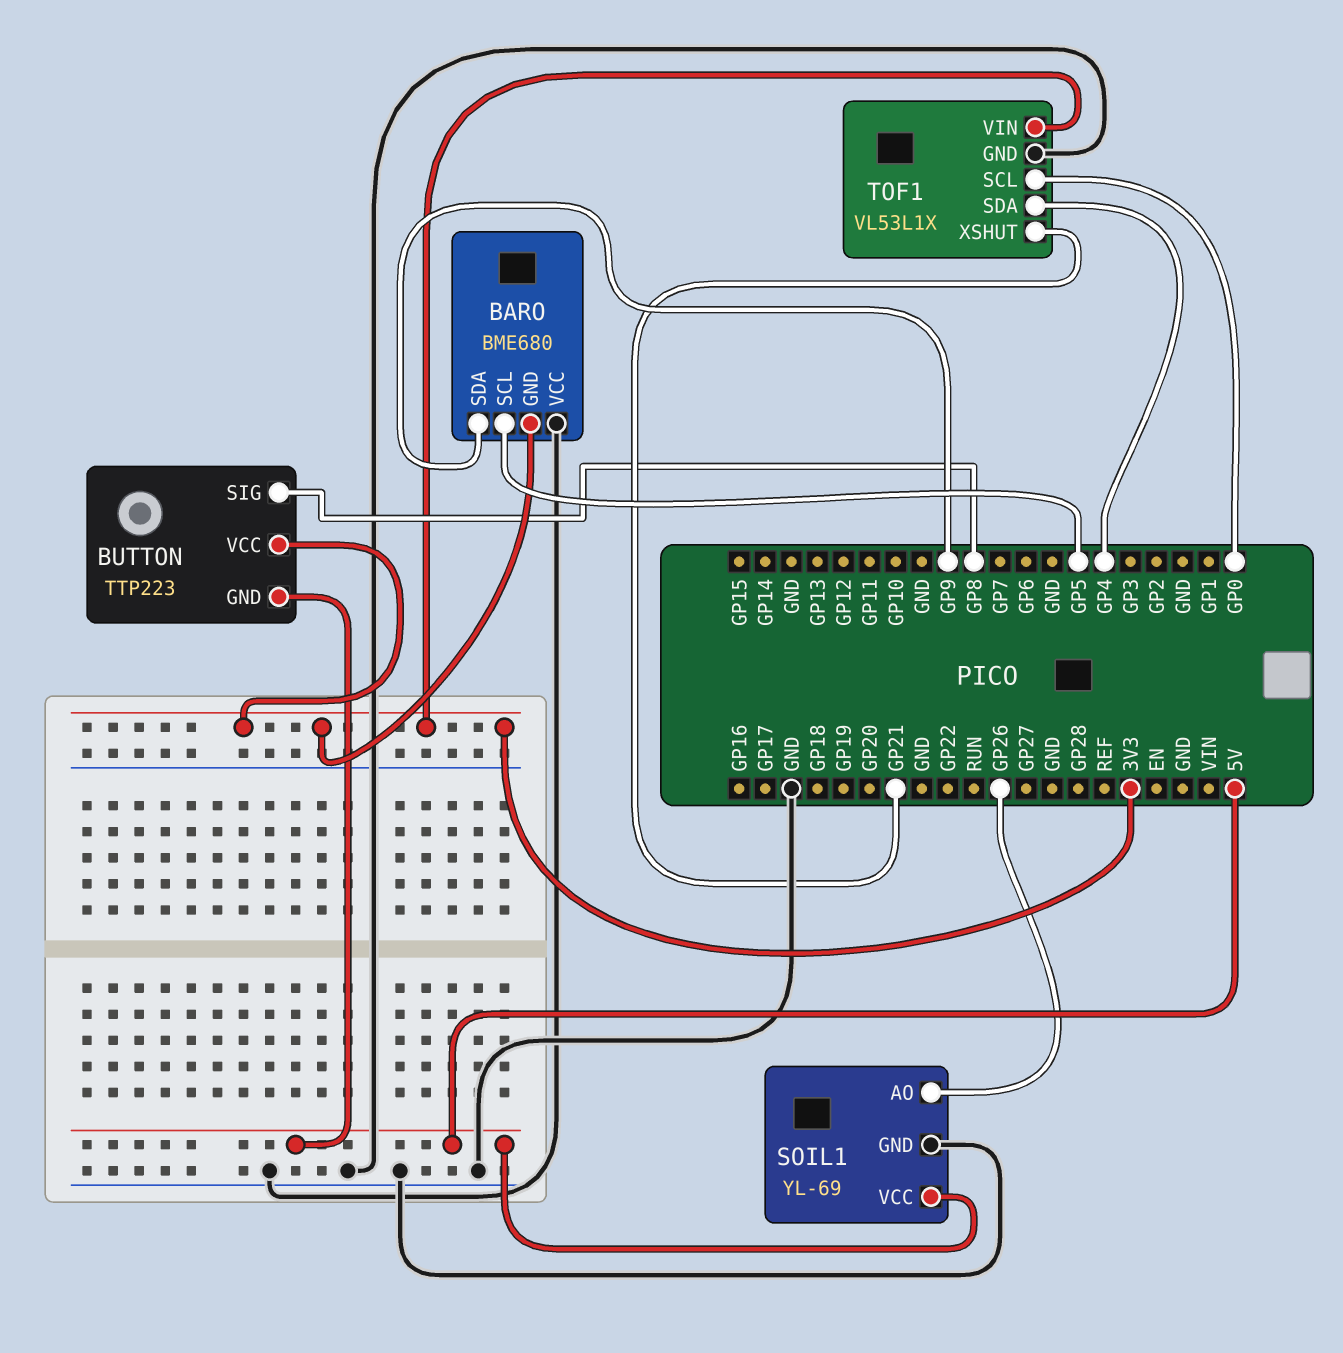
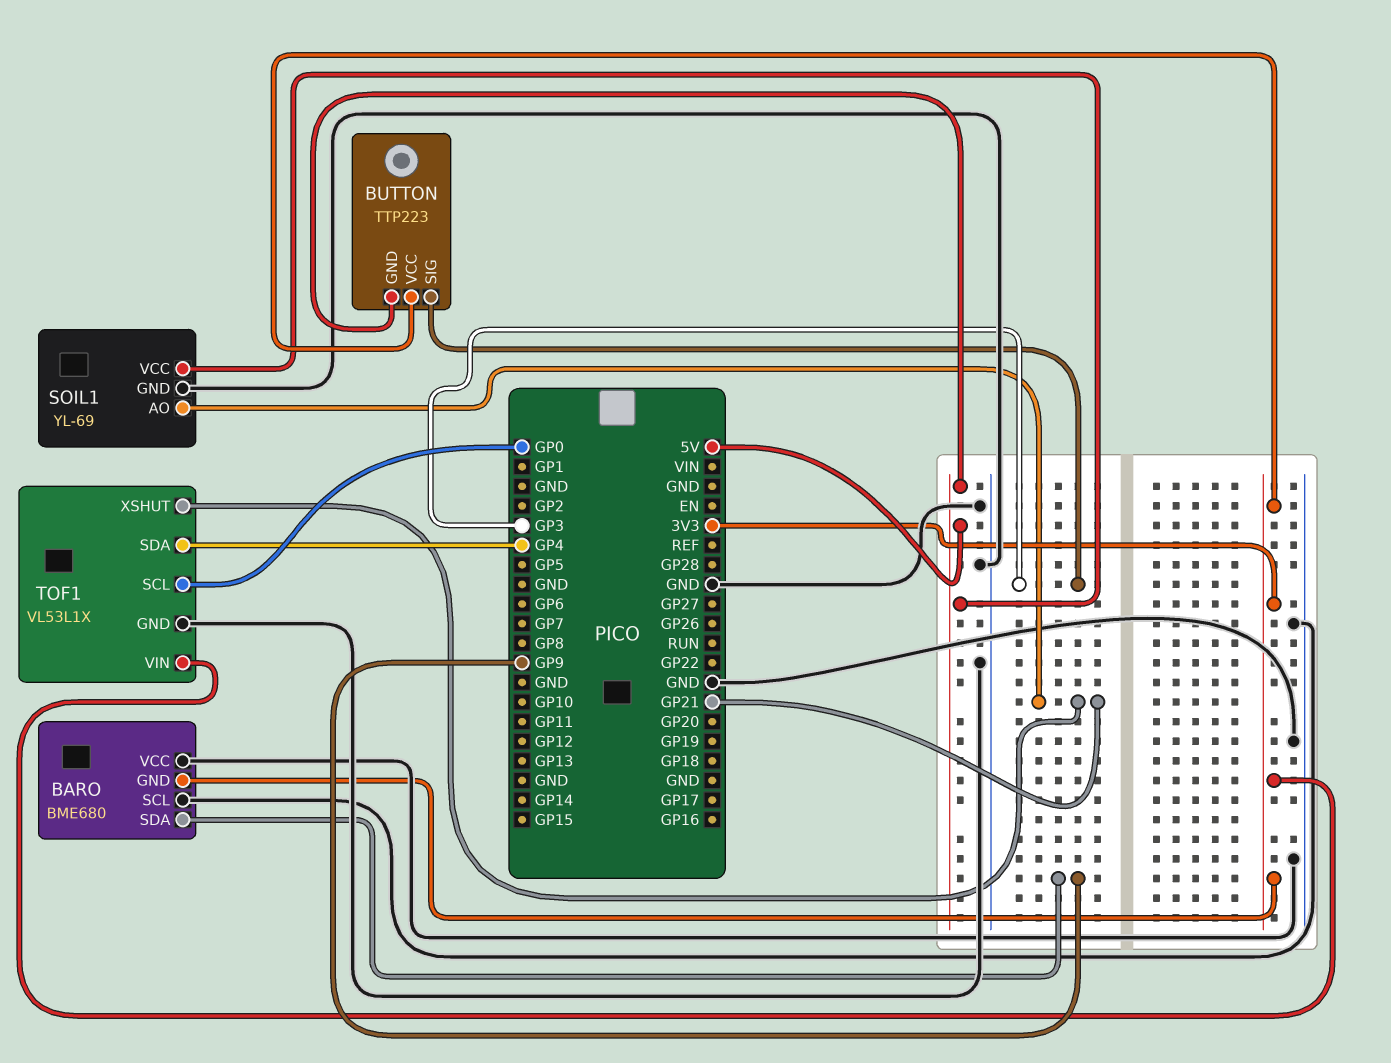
BARO pin SCL: GP5 -> GND
BUTTON pin SIG: GP8 -> GP3
SOIL1 pin AO: GP26 -> GP21

